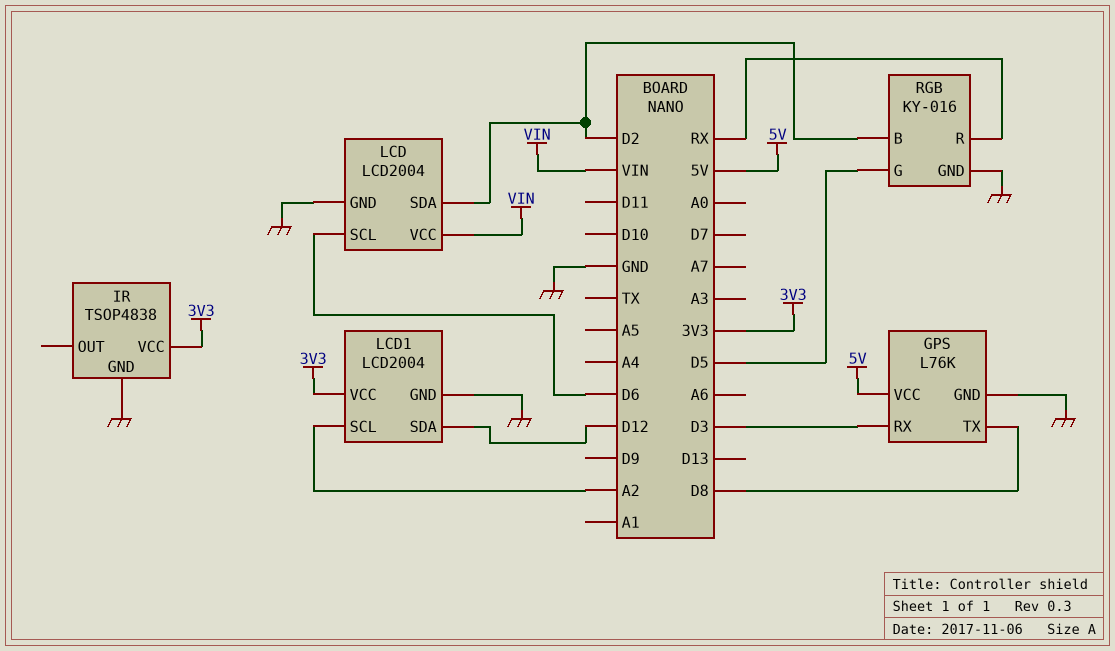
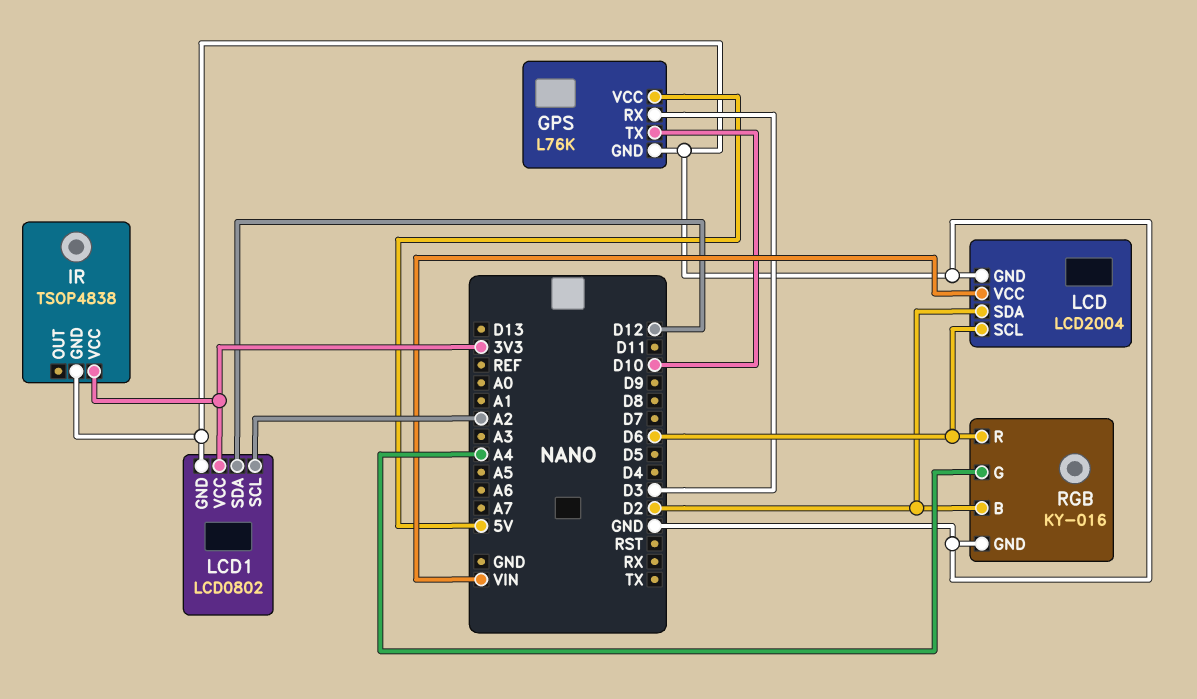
GPS pin TX: D8 -> D10
LCD1: LCD2004 -> LCD0802
RGB pin G: D5 -> A4
RGB pin R: RX -> D6

